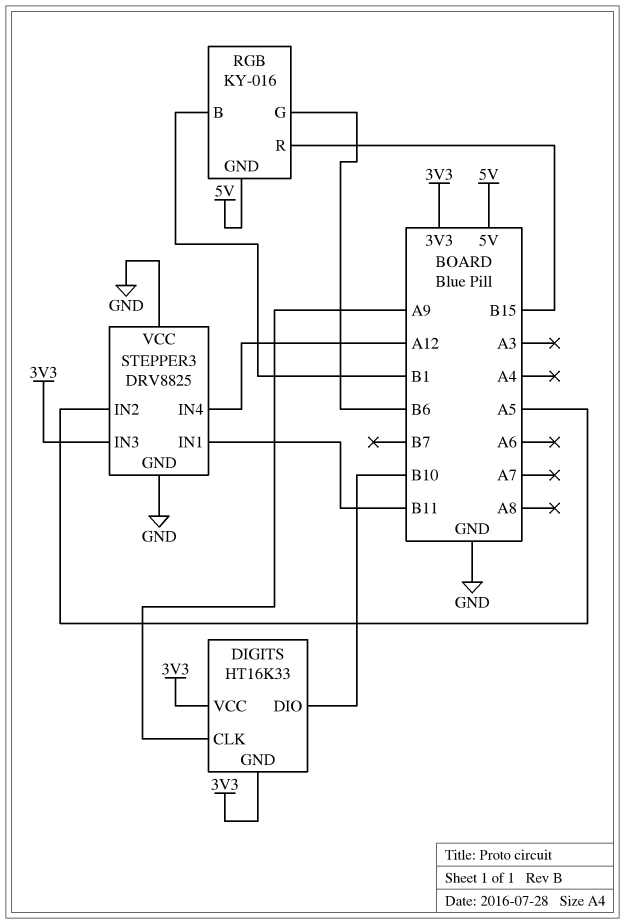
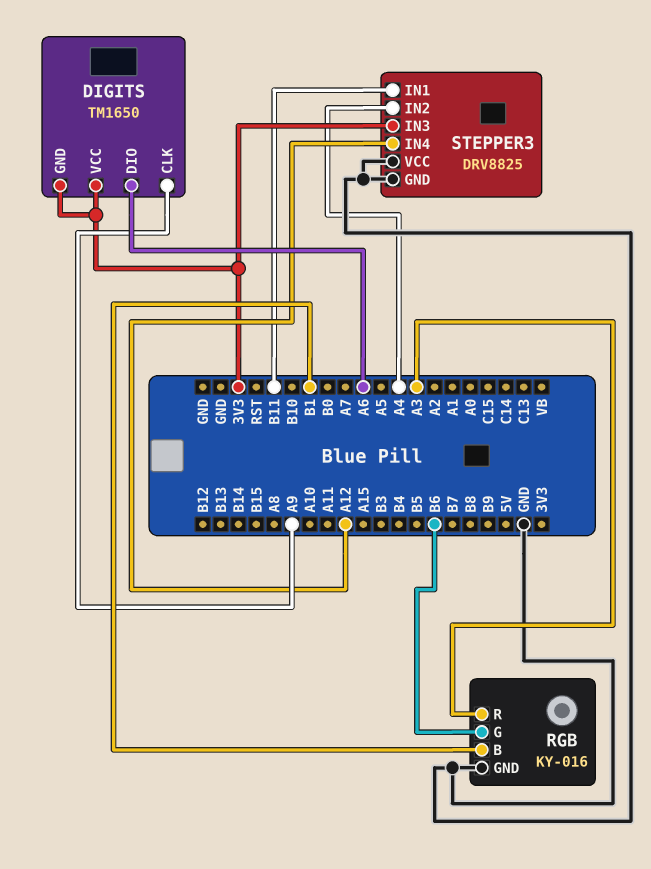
DIGITS: HT16K33 -> TM1650
DIGITS pin DIO: B10 -> A6
RGB pin GND: 5V -> GND
RGB pin R: B15 -> A3
STEPPER3 pin IN2: A5 -> A4

